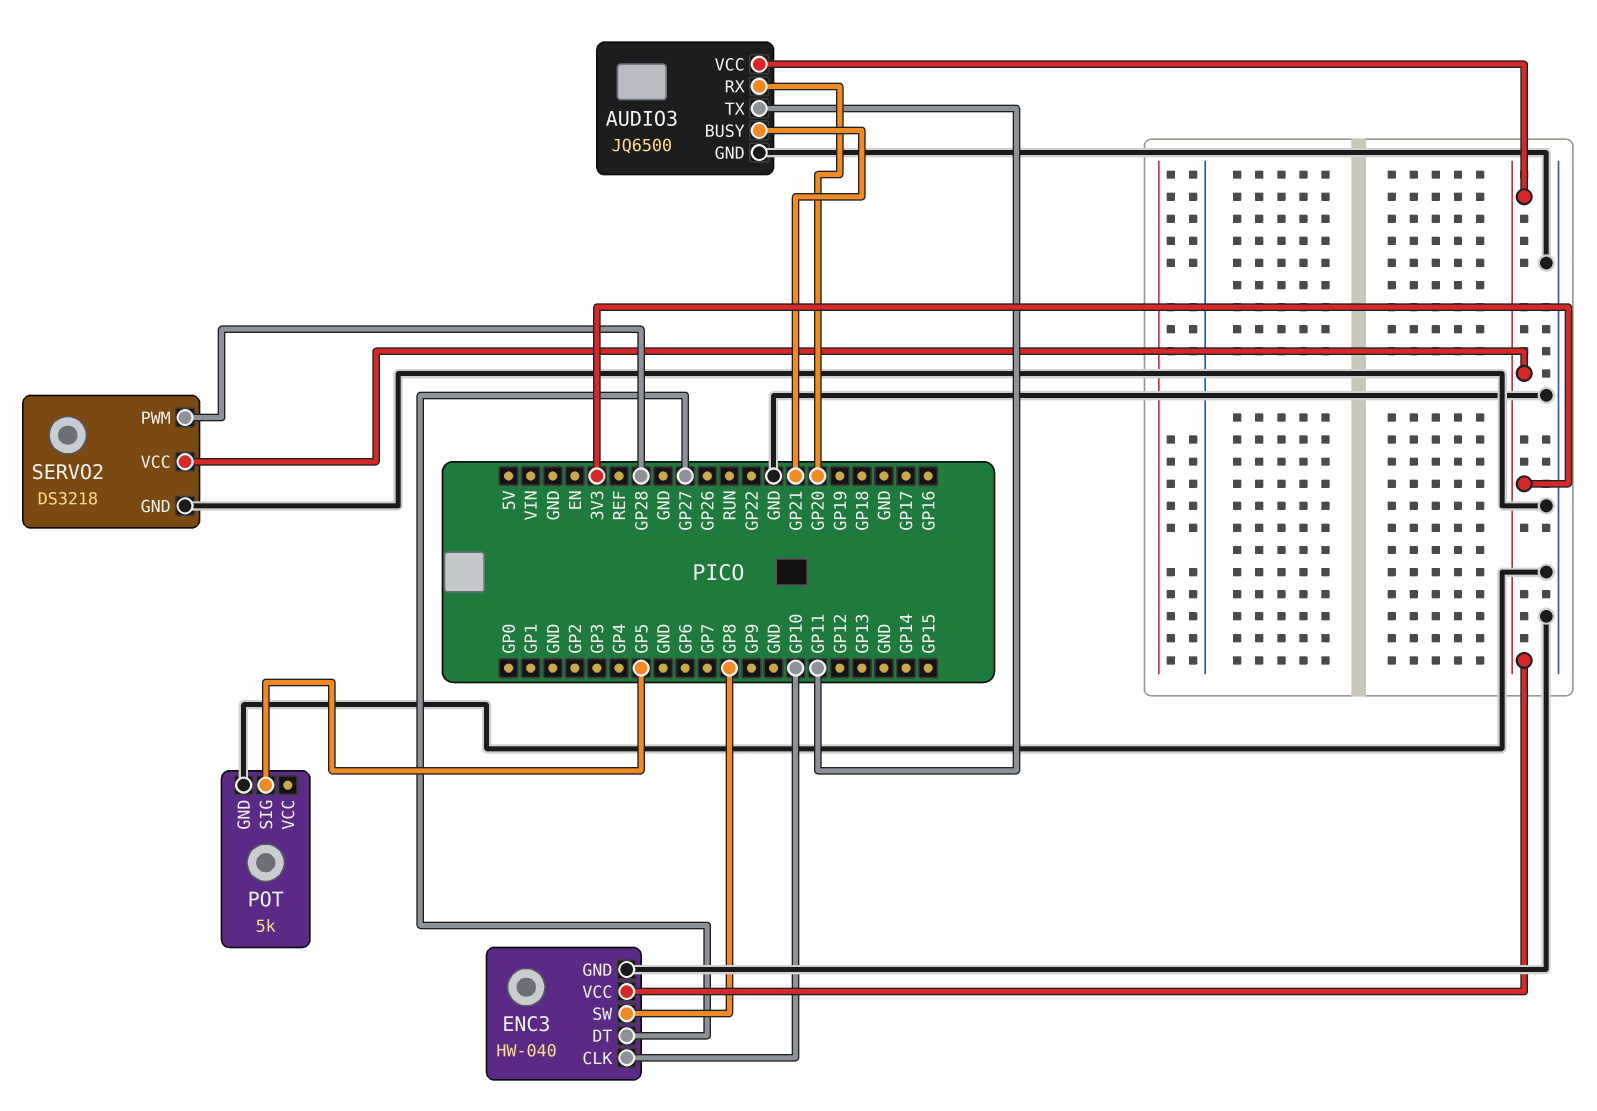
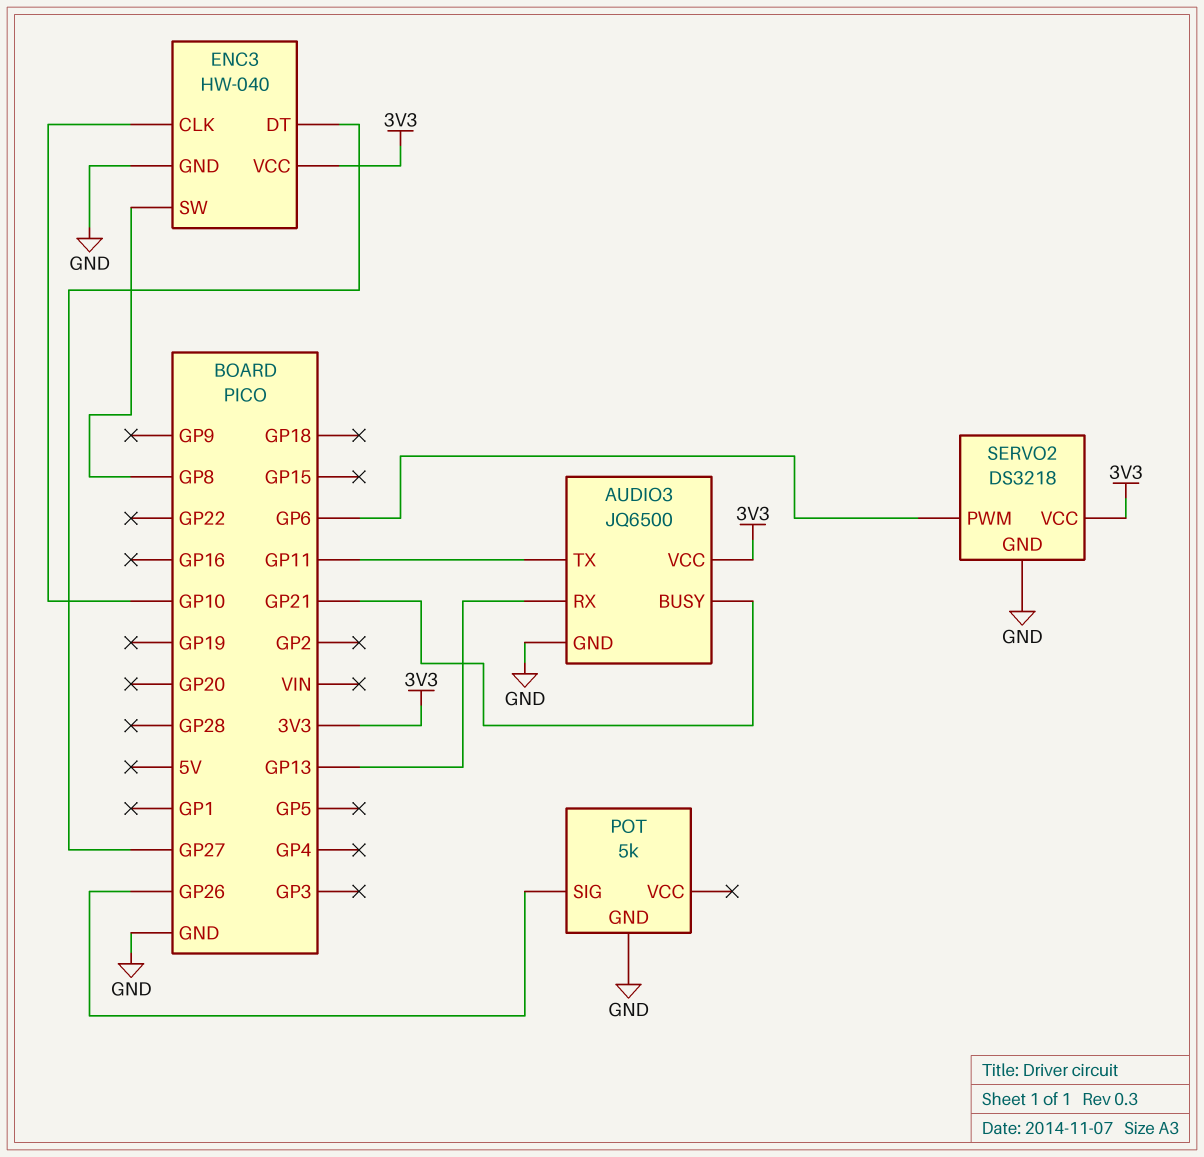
AUDIO3 pin RX: GP20 -> GP13
POT pin SIG: GP5 -> GP26
SERVO2 pin PWM: GP28 -> GP6

